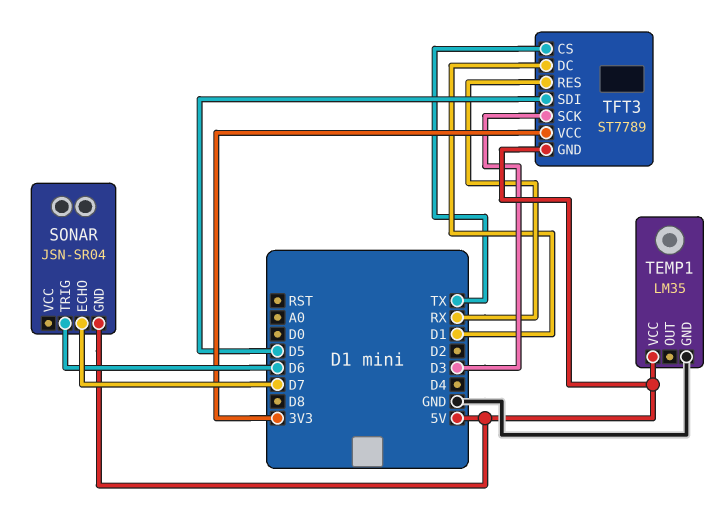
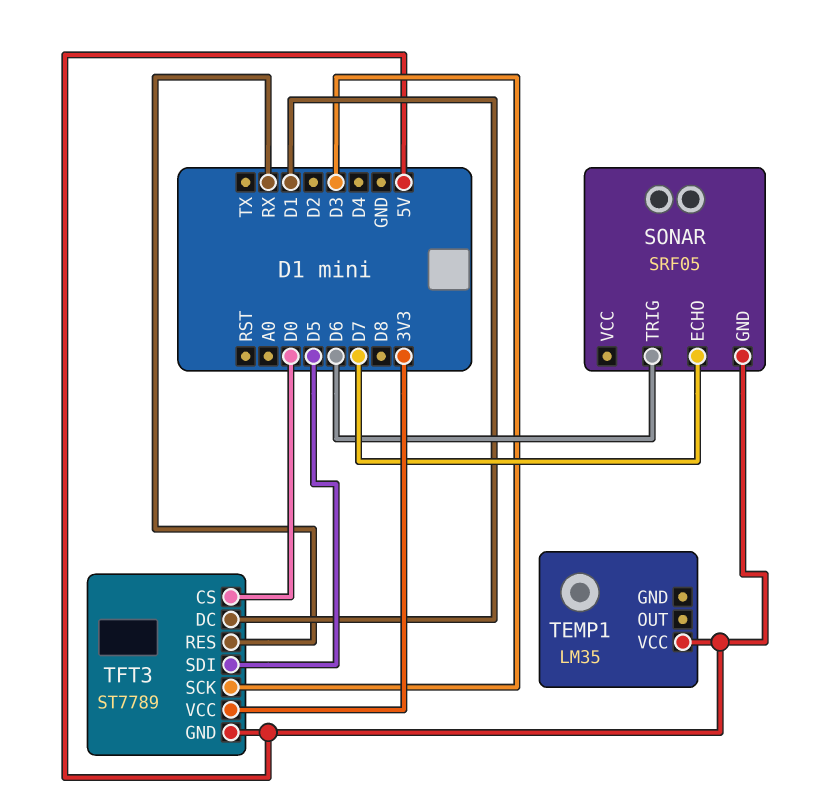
SONAR: JSN-SR04 -> SRF05
TEMP1 pin GND: GND -> none
TFT3 pin CS: TX -> D0

